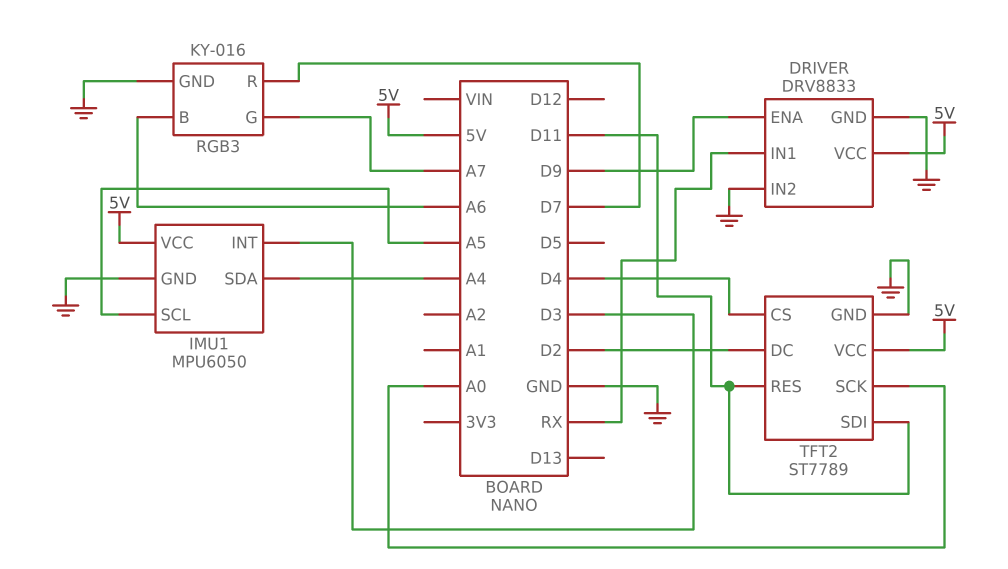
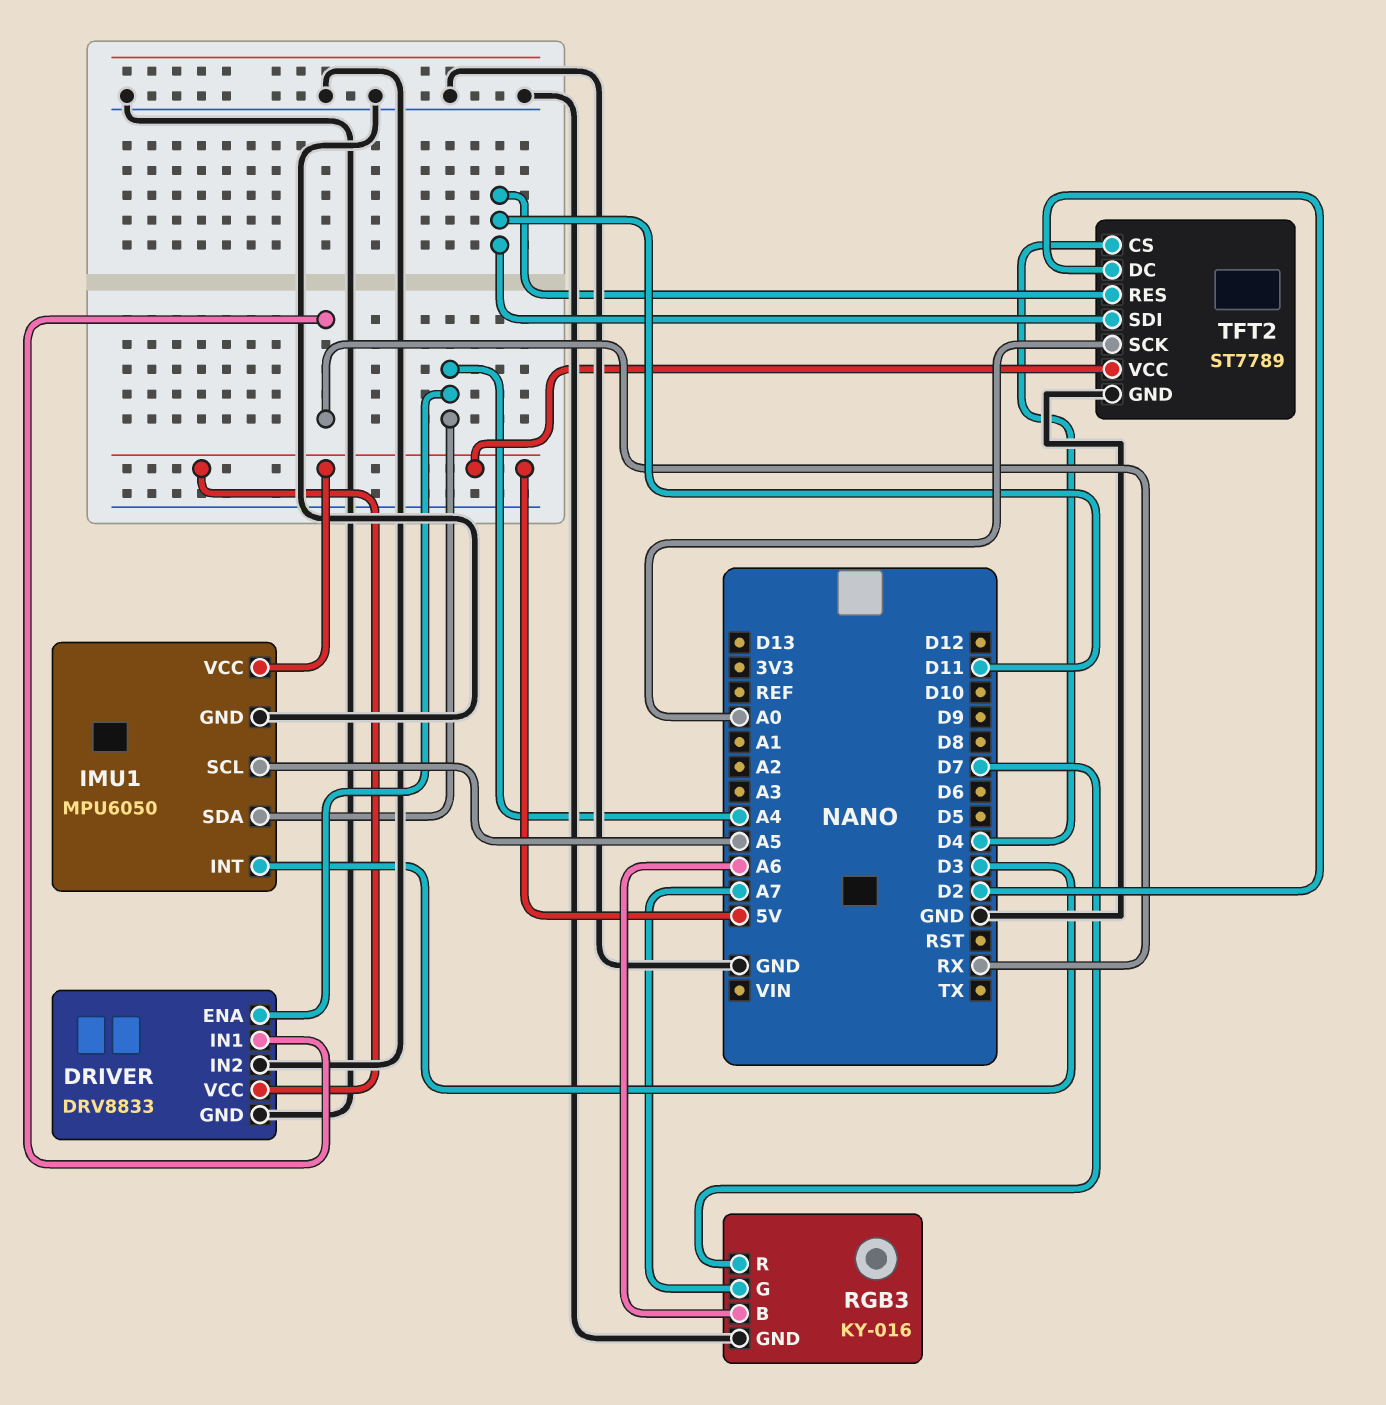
DRIVER pin ENA: D9 -> A4

